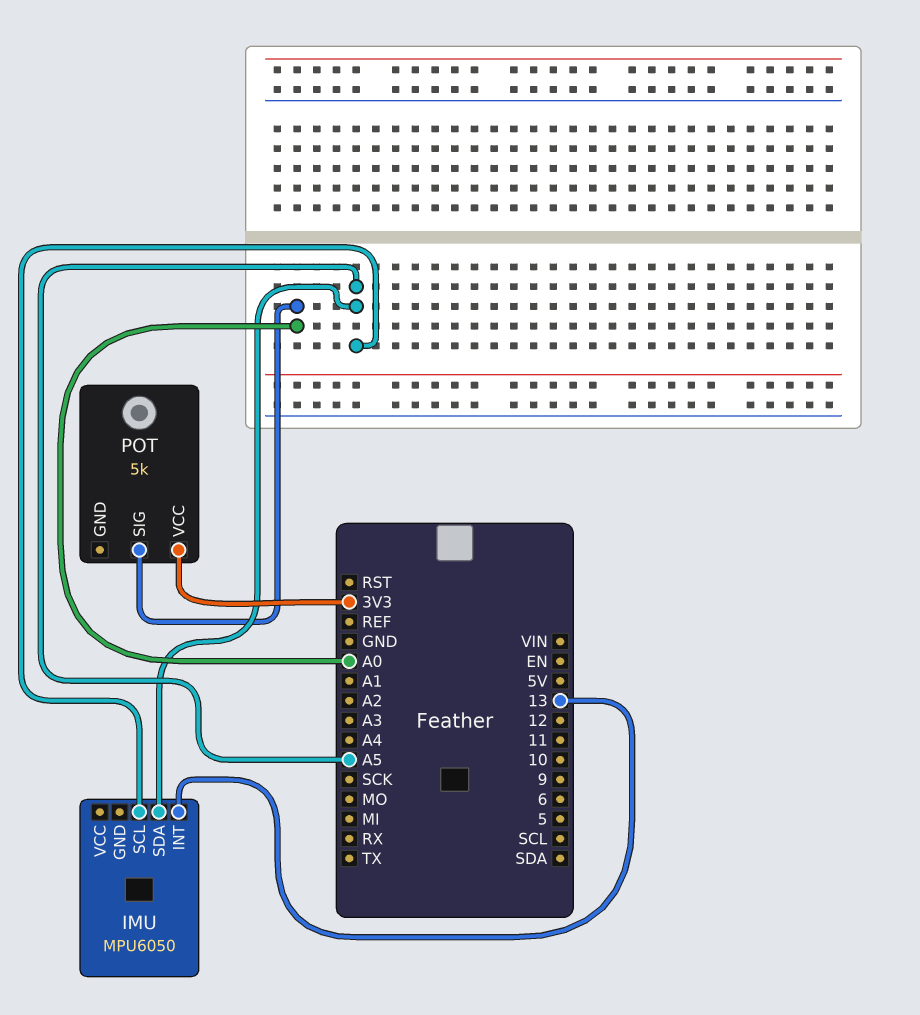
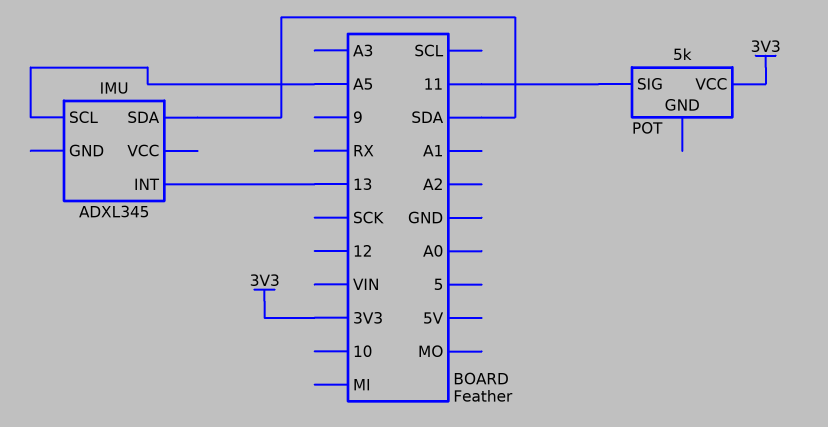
IMU: MPU6050 -> ADXL345
IMU pin SDA: A5 -> SDA
POT pin SIG: A0 -> 11

